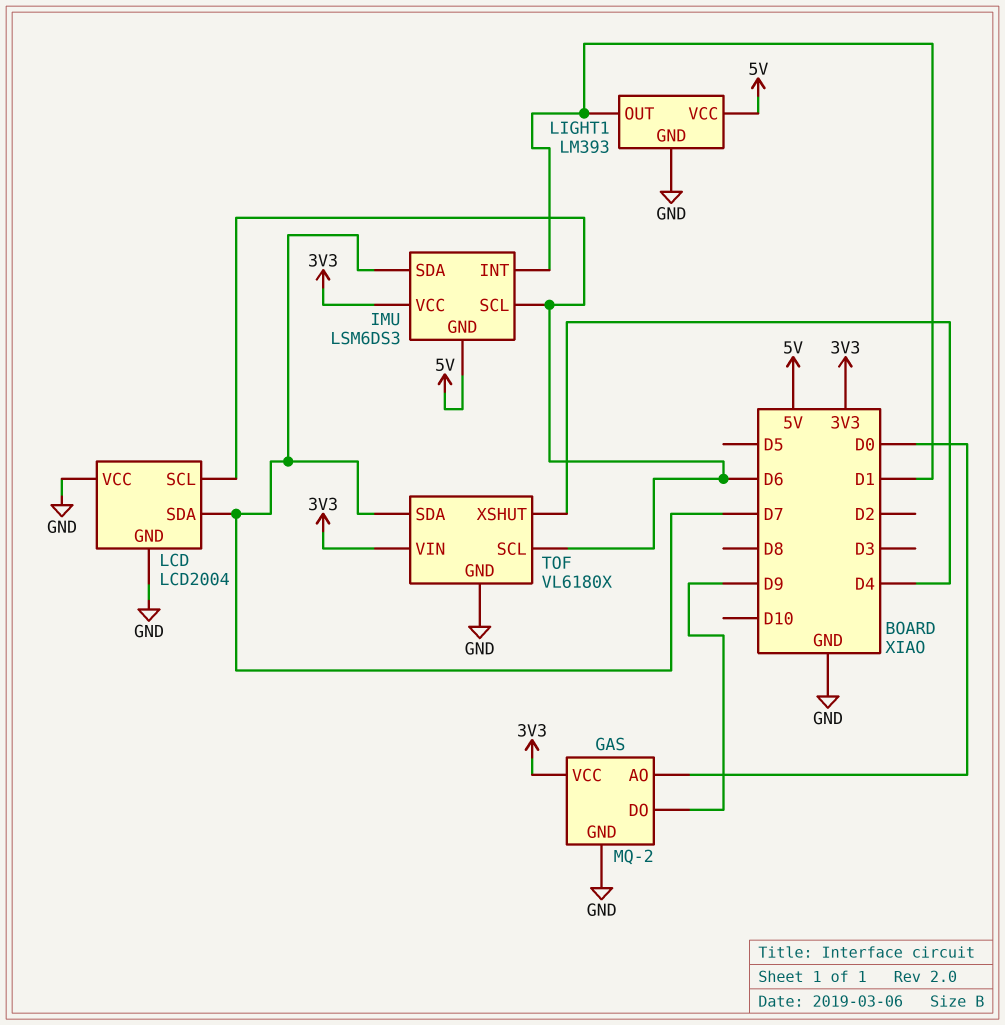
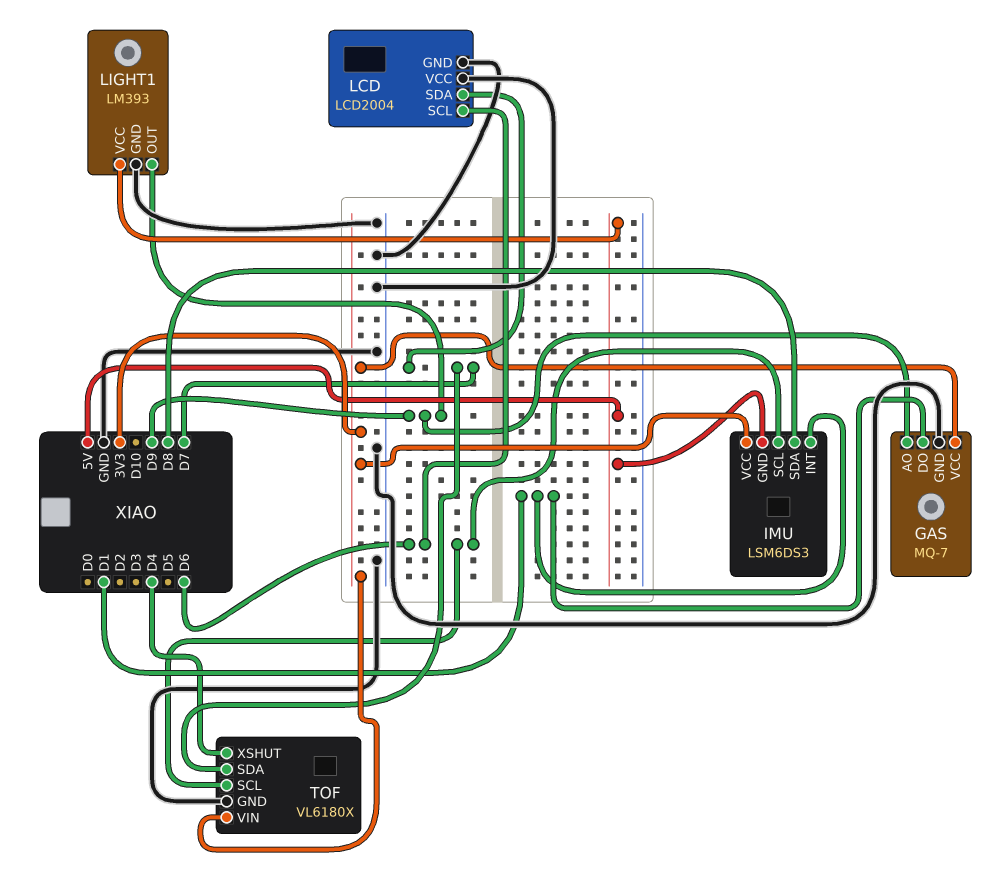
GAS: MQ-2 -> MQ-7
GAS pin AO: D0 -> D9
GAS pin DO: D9 -> D1
IMU pin SDA: D7 -> D8
LIGHT1 pin OUT: D1 -> D9

